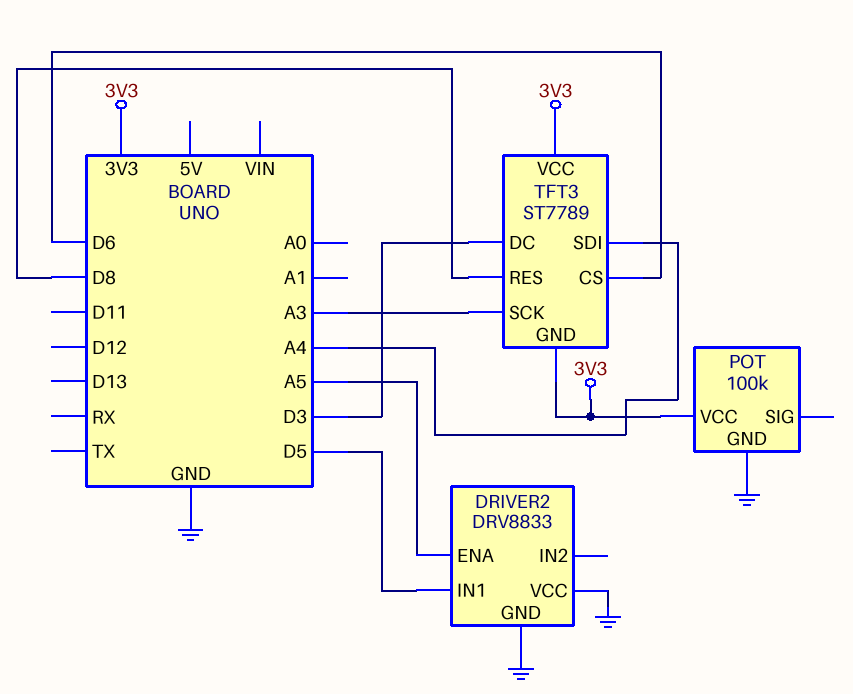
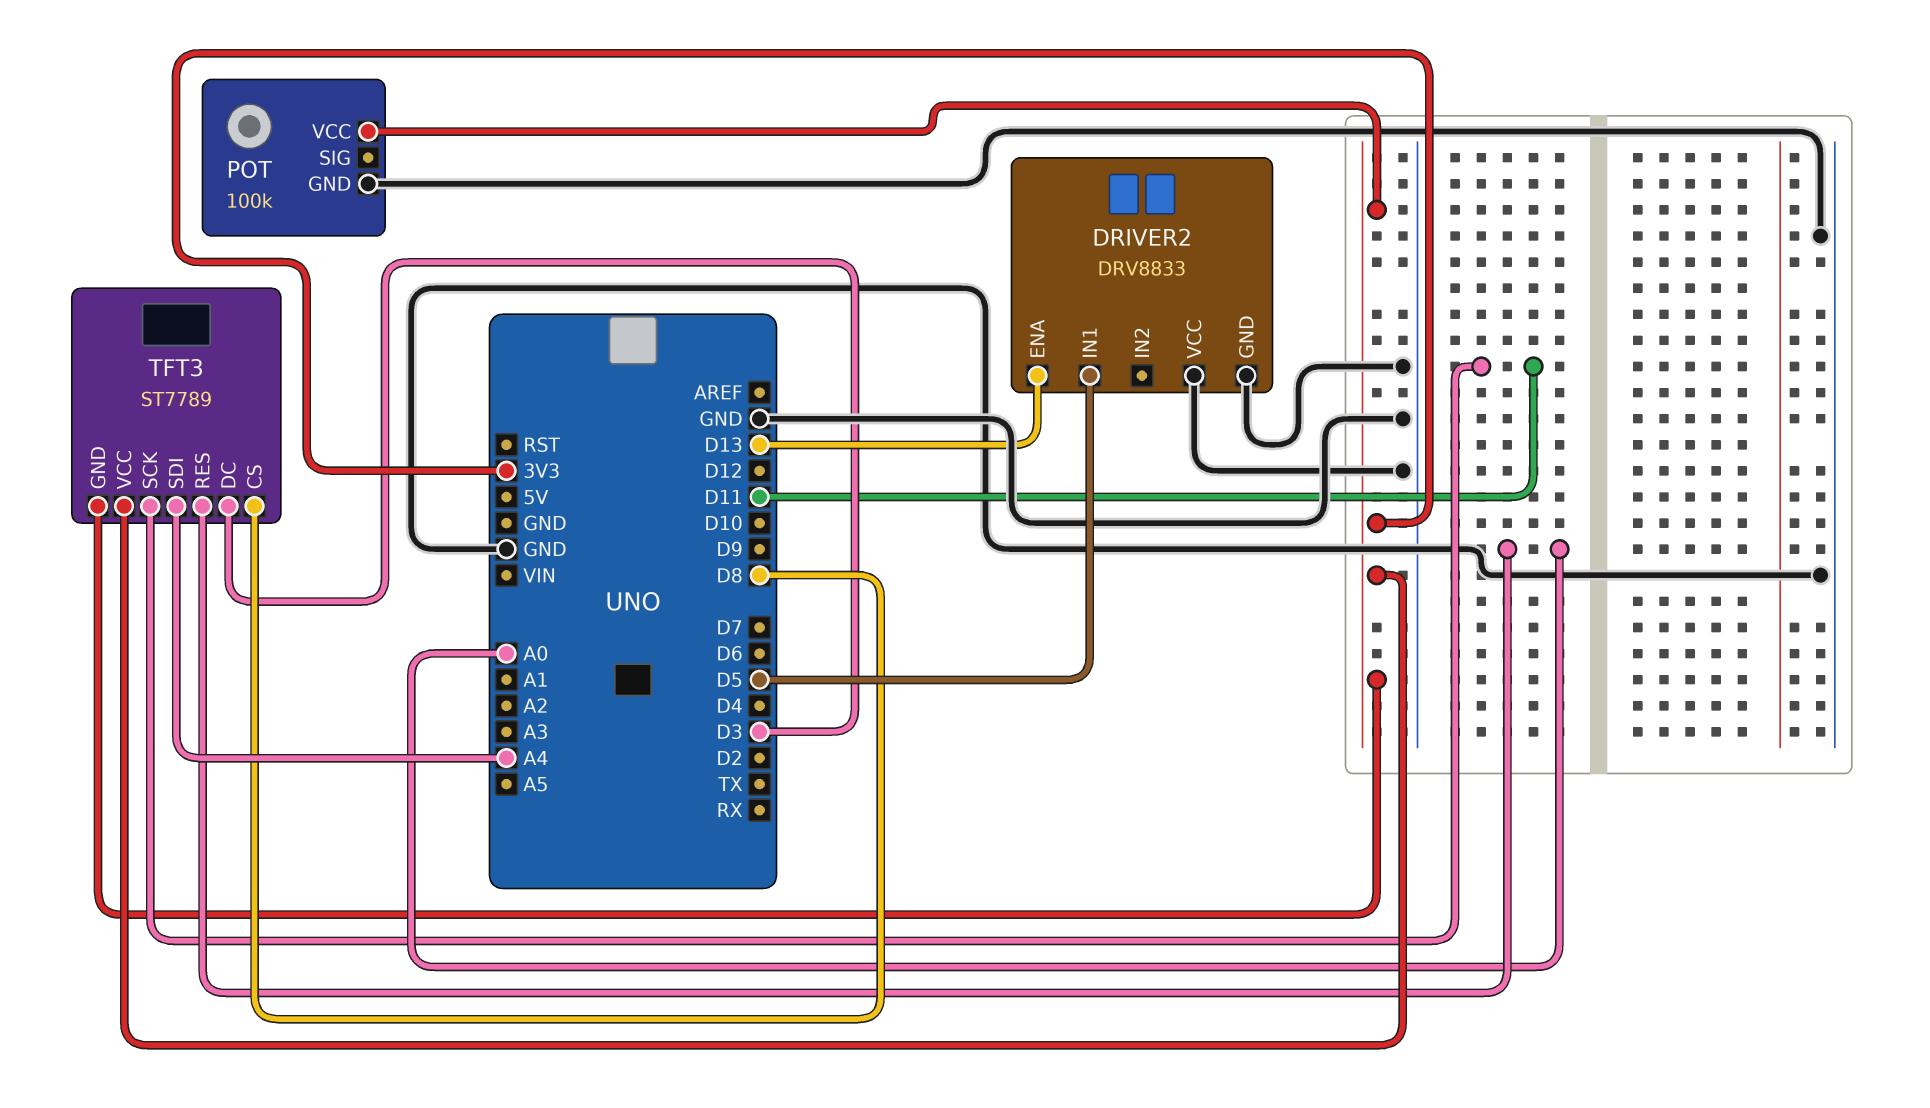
DRIVER2 pin ENA: A5 -> D13
TFT3 pin CS: D6 -> D8
TFT3 pin RES: D8 -> A0
TFT3 pin SCK: A3 -> D11

